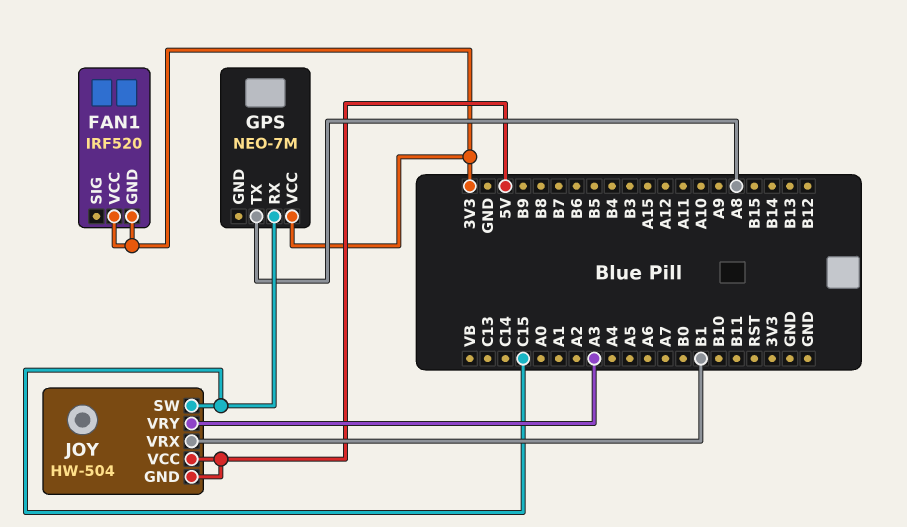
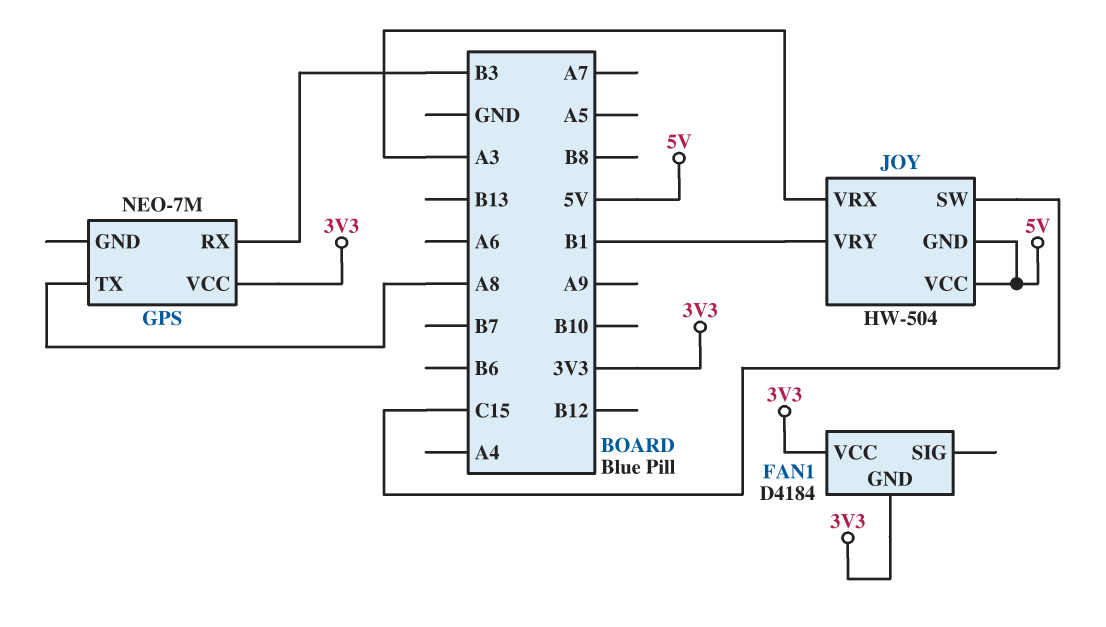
FAN1: IRF520 -> D4184
GPS pin RX: C15 -> B3
JOY pin VRX: B1 -> A3
JOY pin VRY: A3 -> B1

